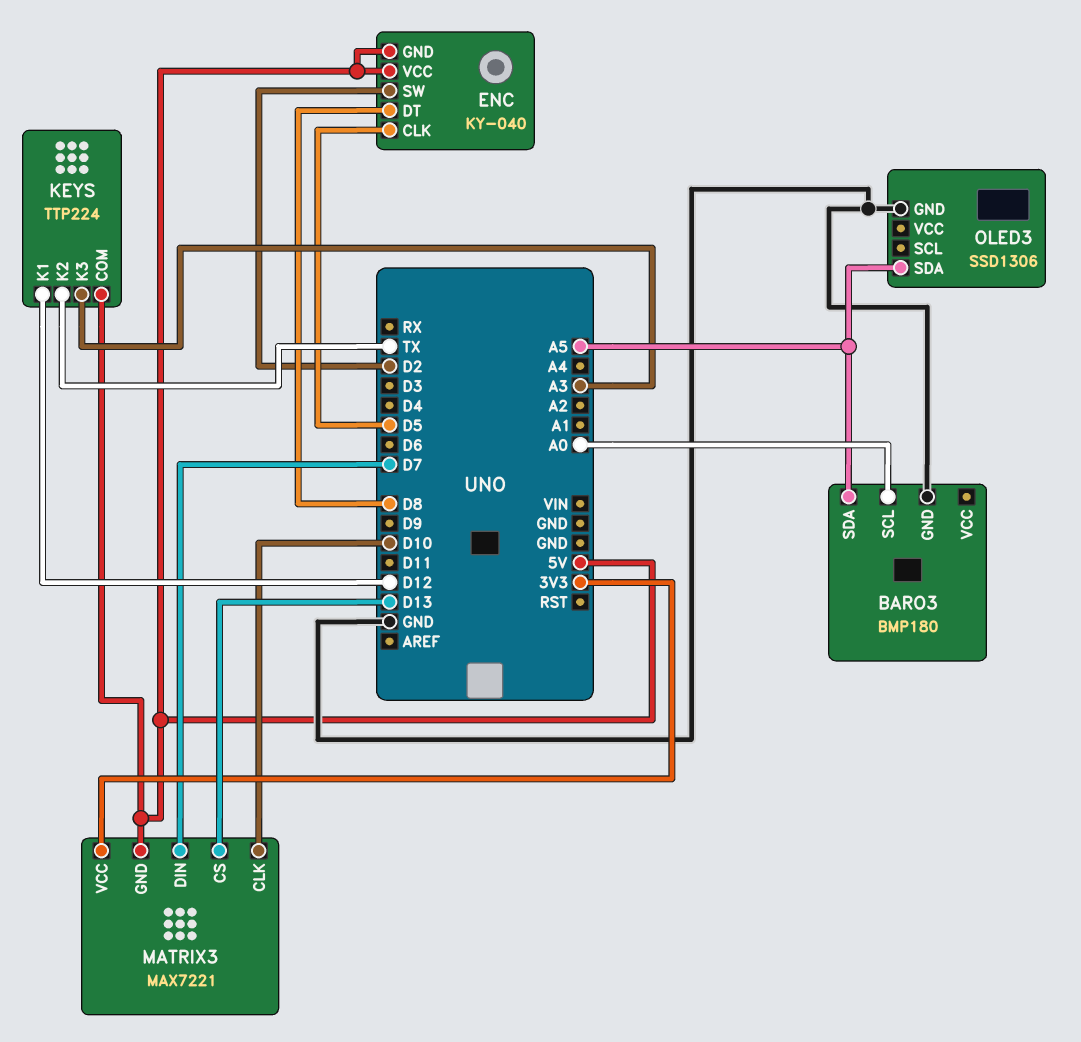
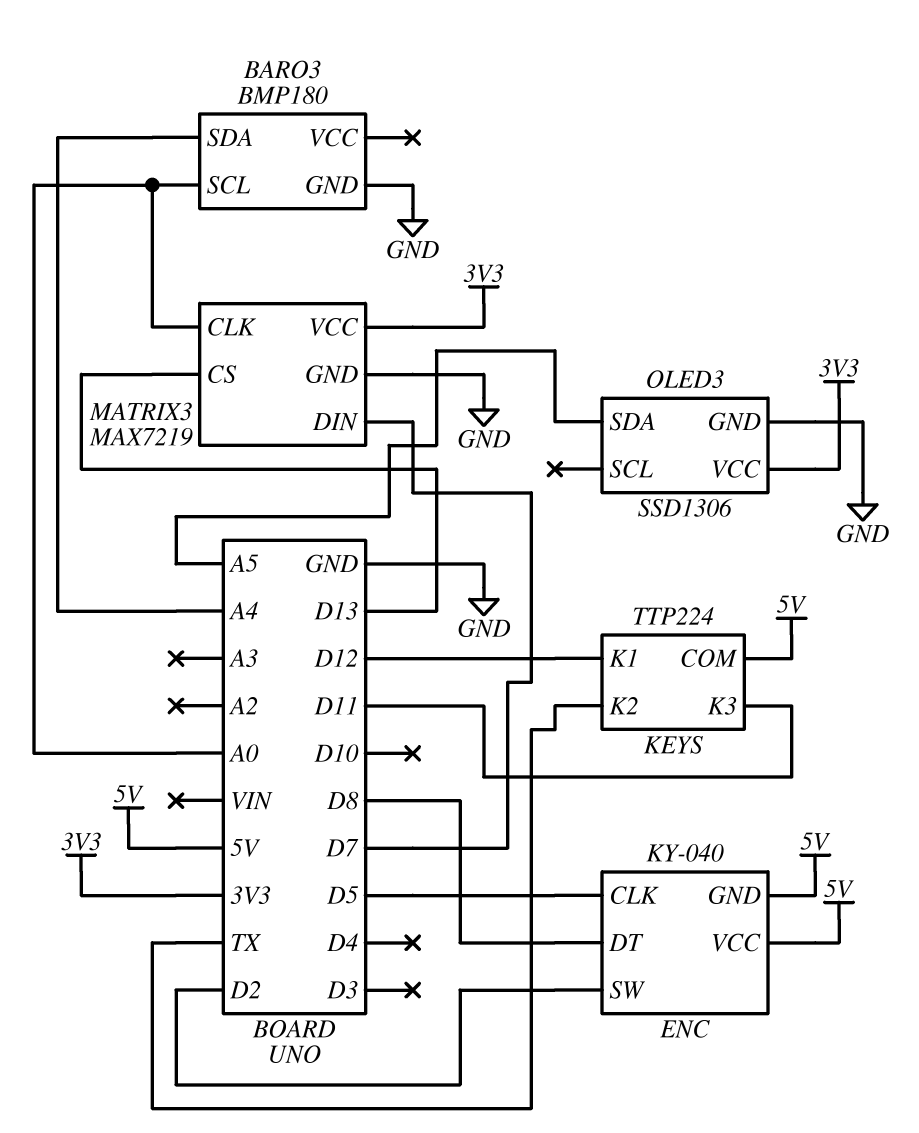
BARO3 pin SDA: A5 -> A4
KEYS pin K3: A3 -> D11
MATRIX3: MAX7221 -> MAX7219
MATRIX3 pin CLK: D10 -> A0
MATRIX3 pin GND: 5V -> GND
OLED3 pin VCC: none -> 3V3

